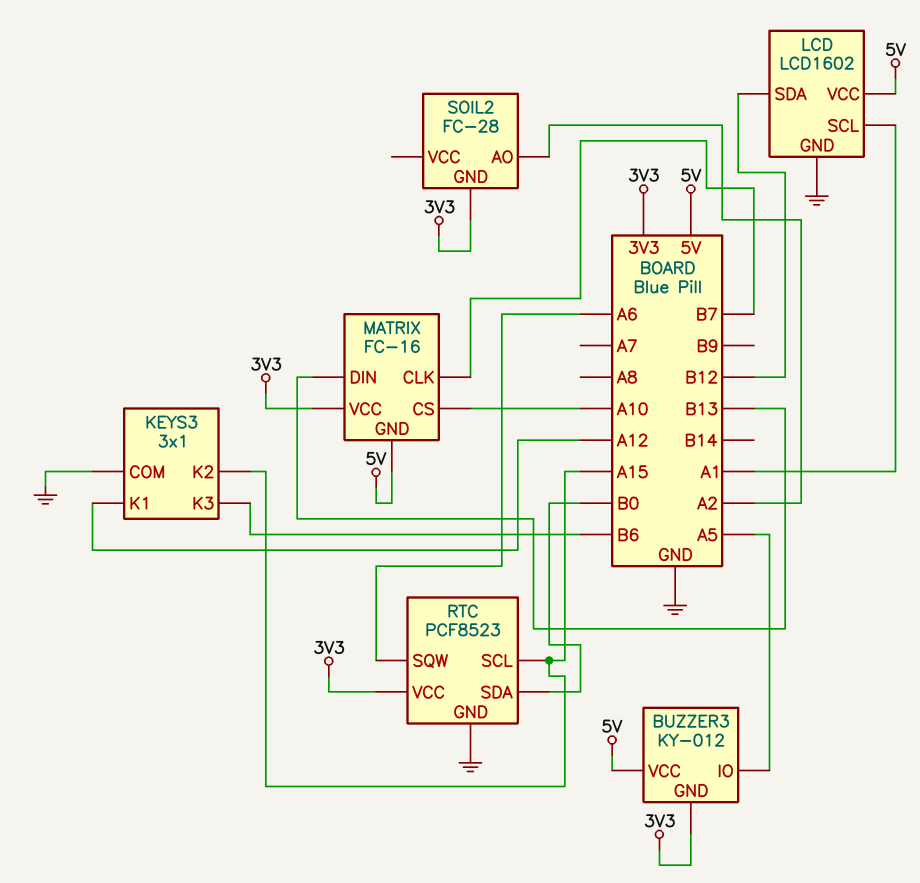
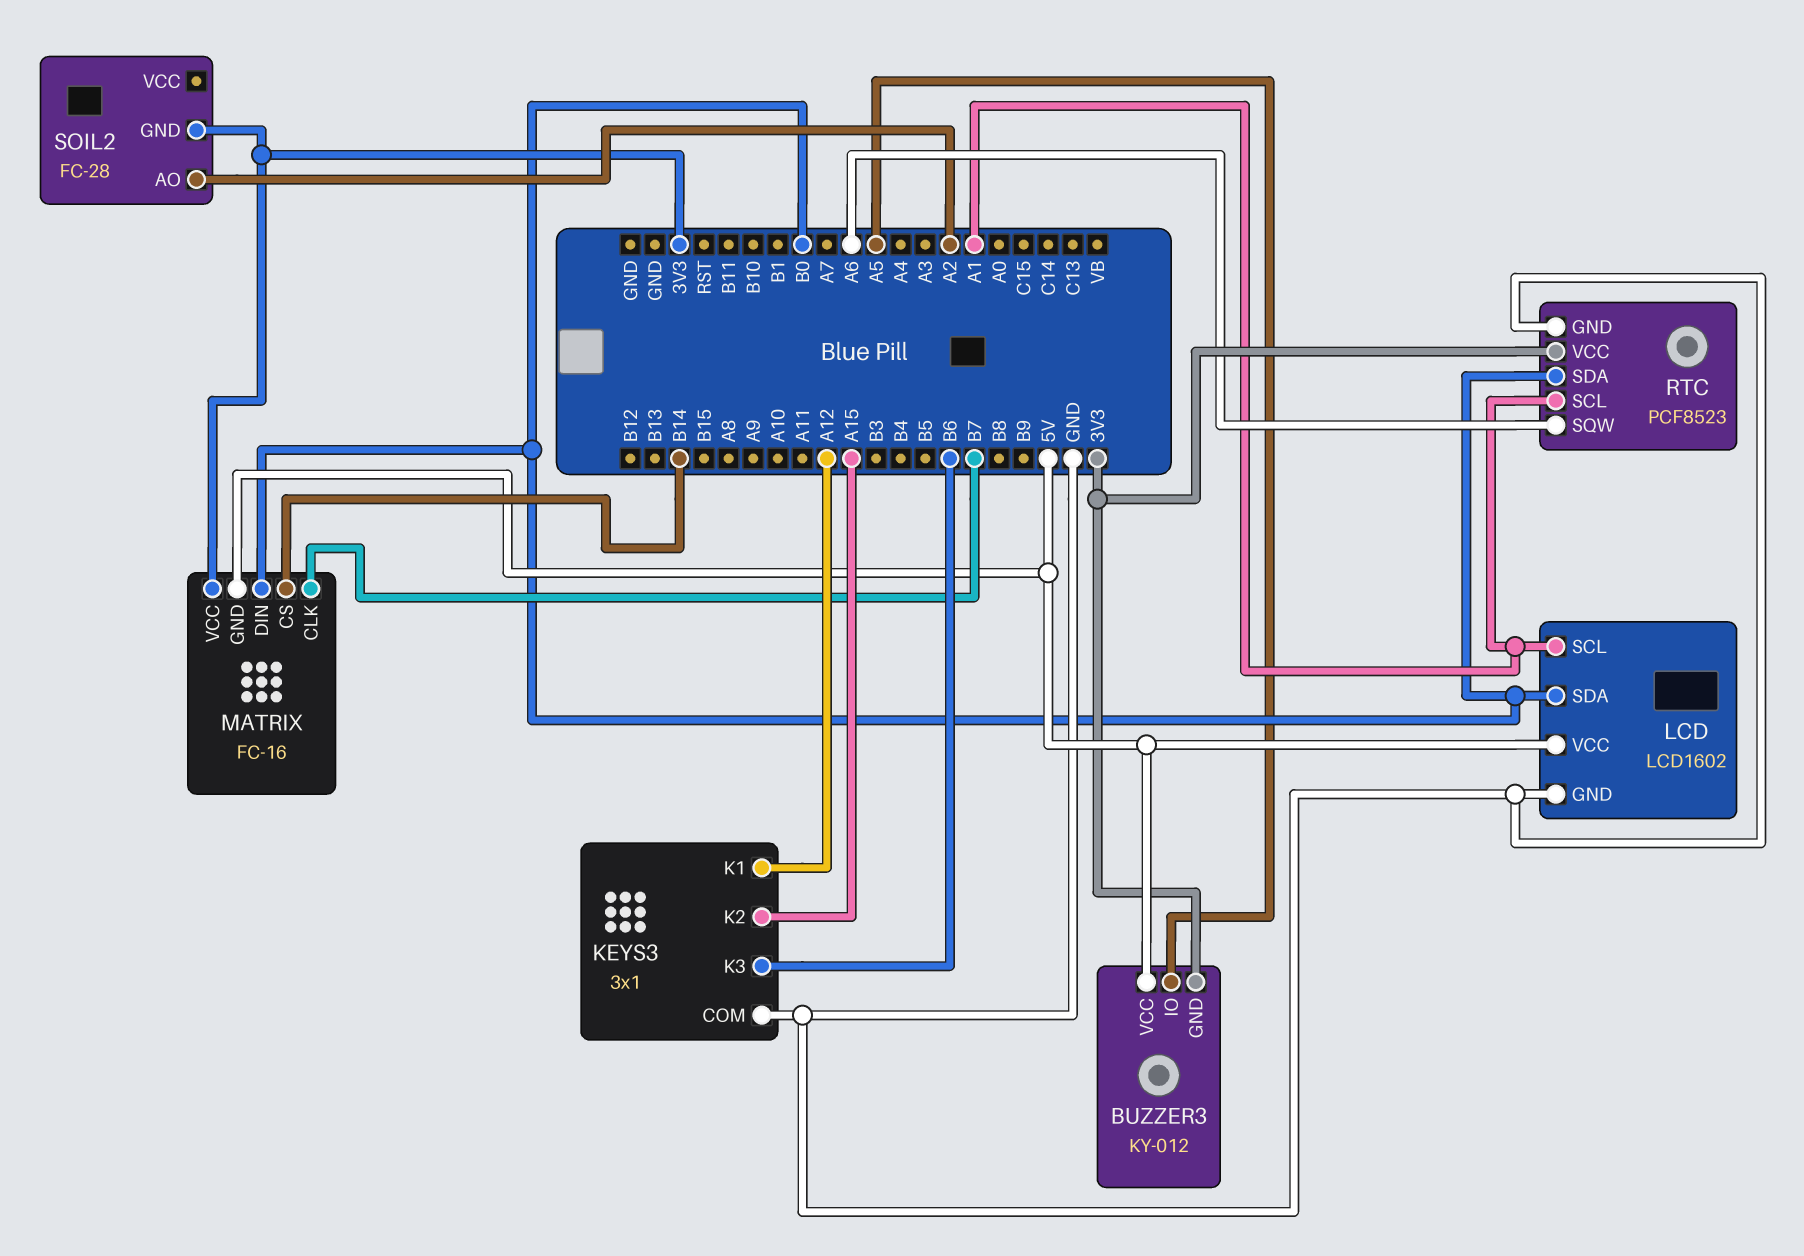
LCD pin SDA: B12 -> B0
MATRIX pin CS: A10 -> B14
MATRIX pin DIN: B13 -> B0
RTC pin SCL: A15 -> A1

